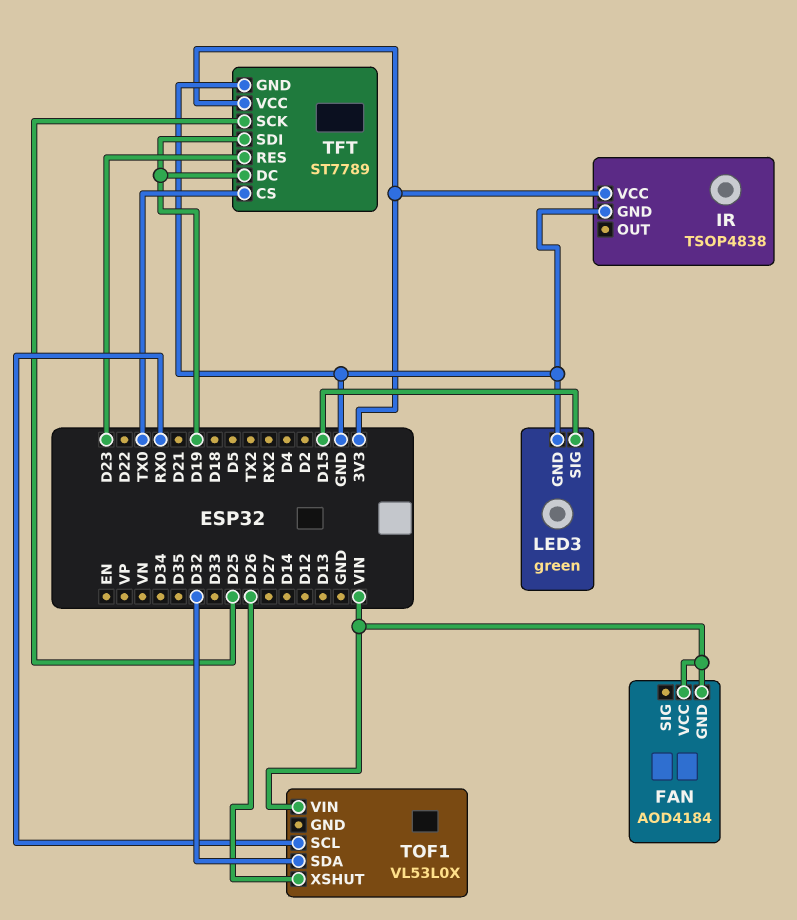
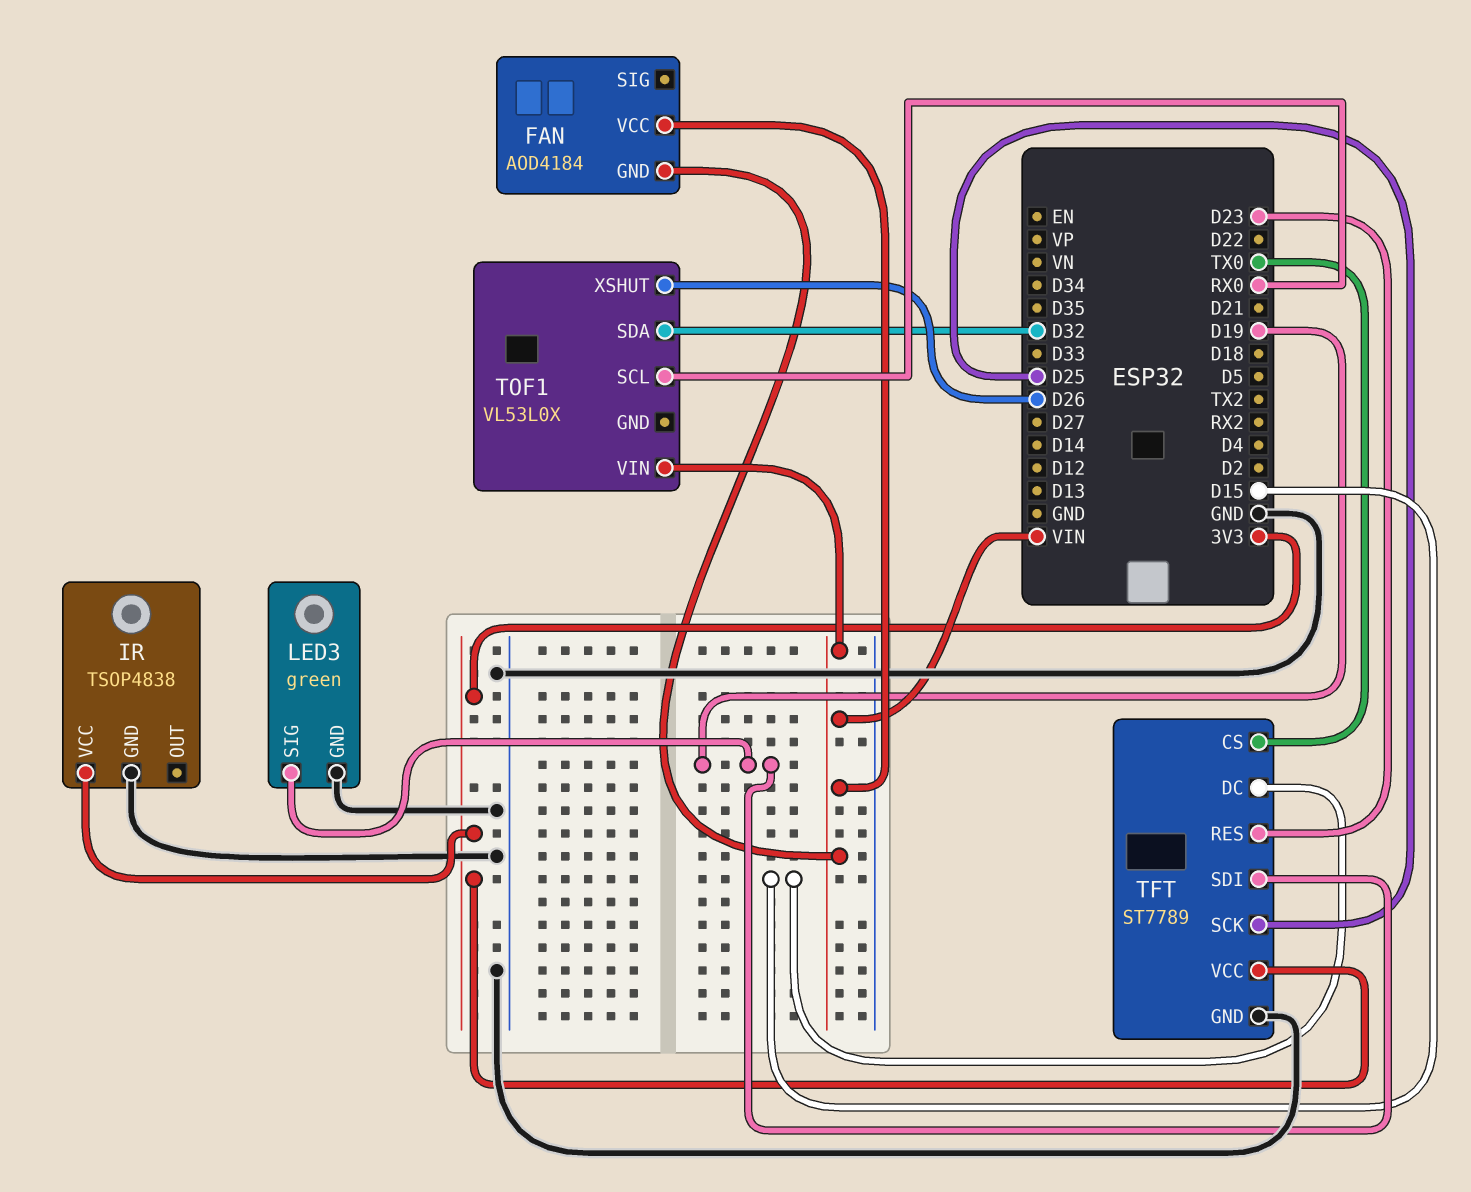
LED3 pin SIG: D15 -> D19
TFT pin DC: D19 -> D15

